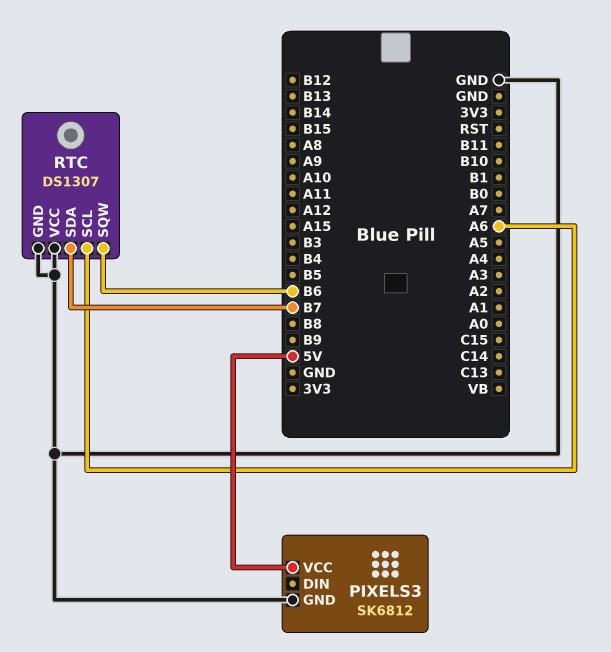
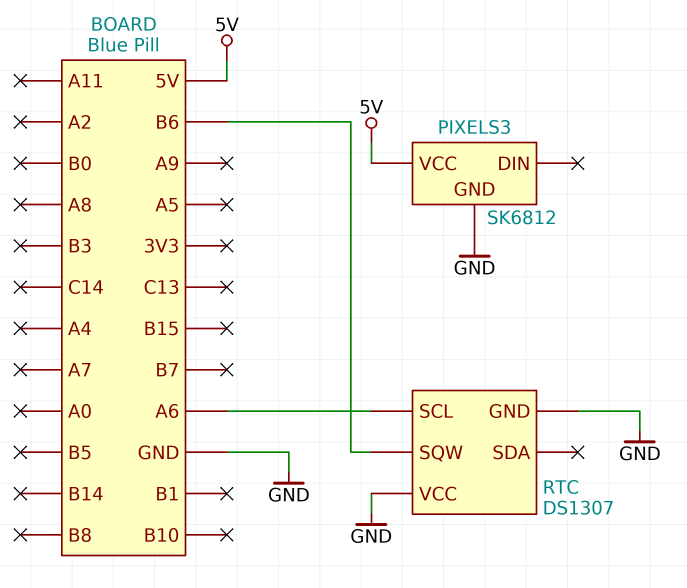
RTC pin SDA: B7 -> none

